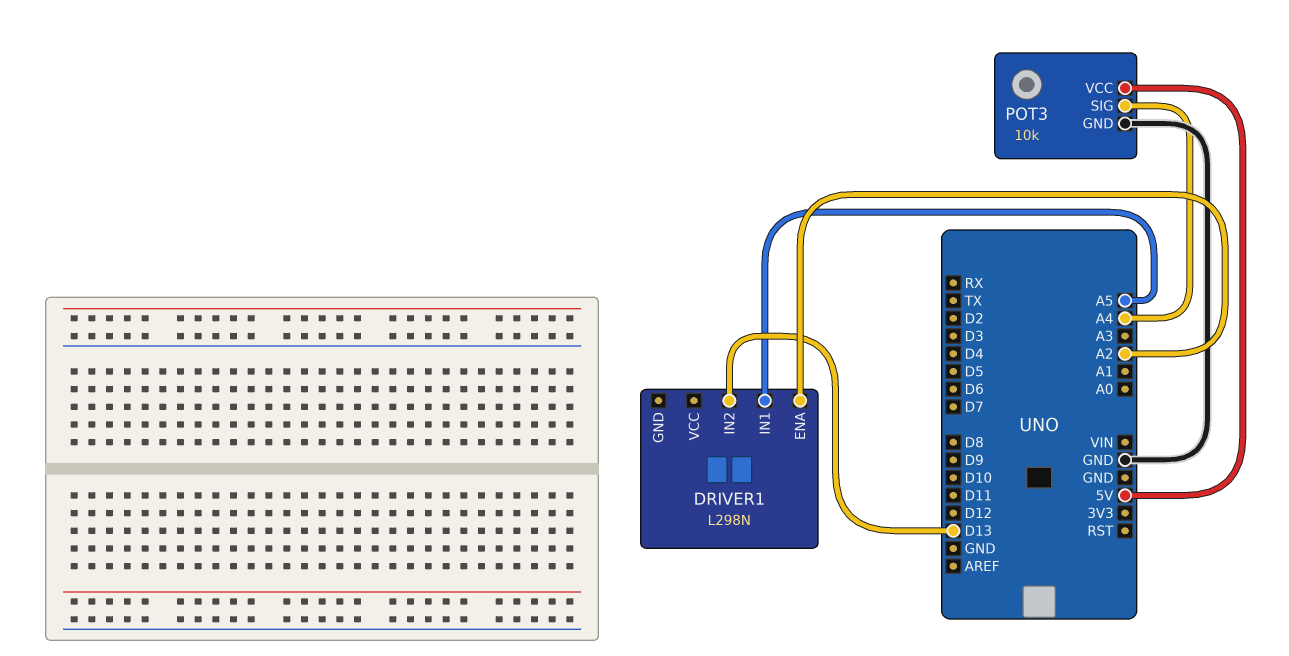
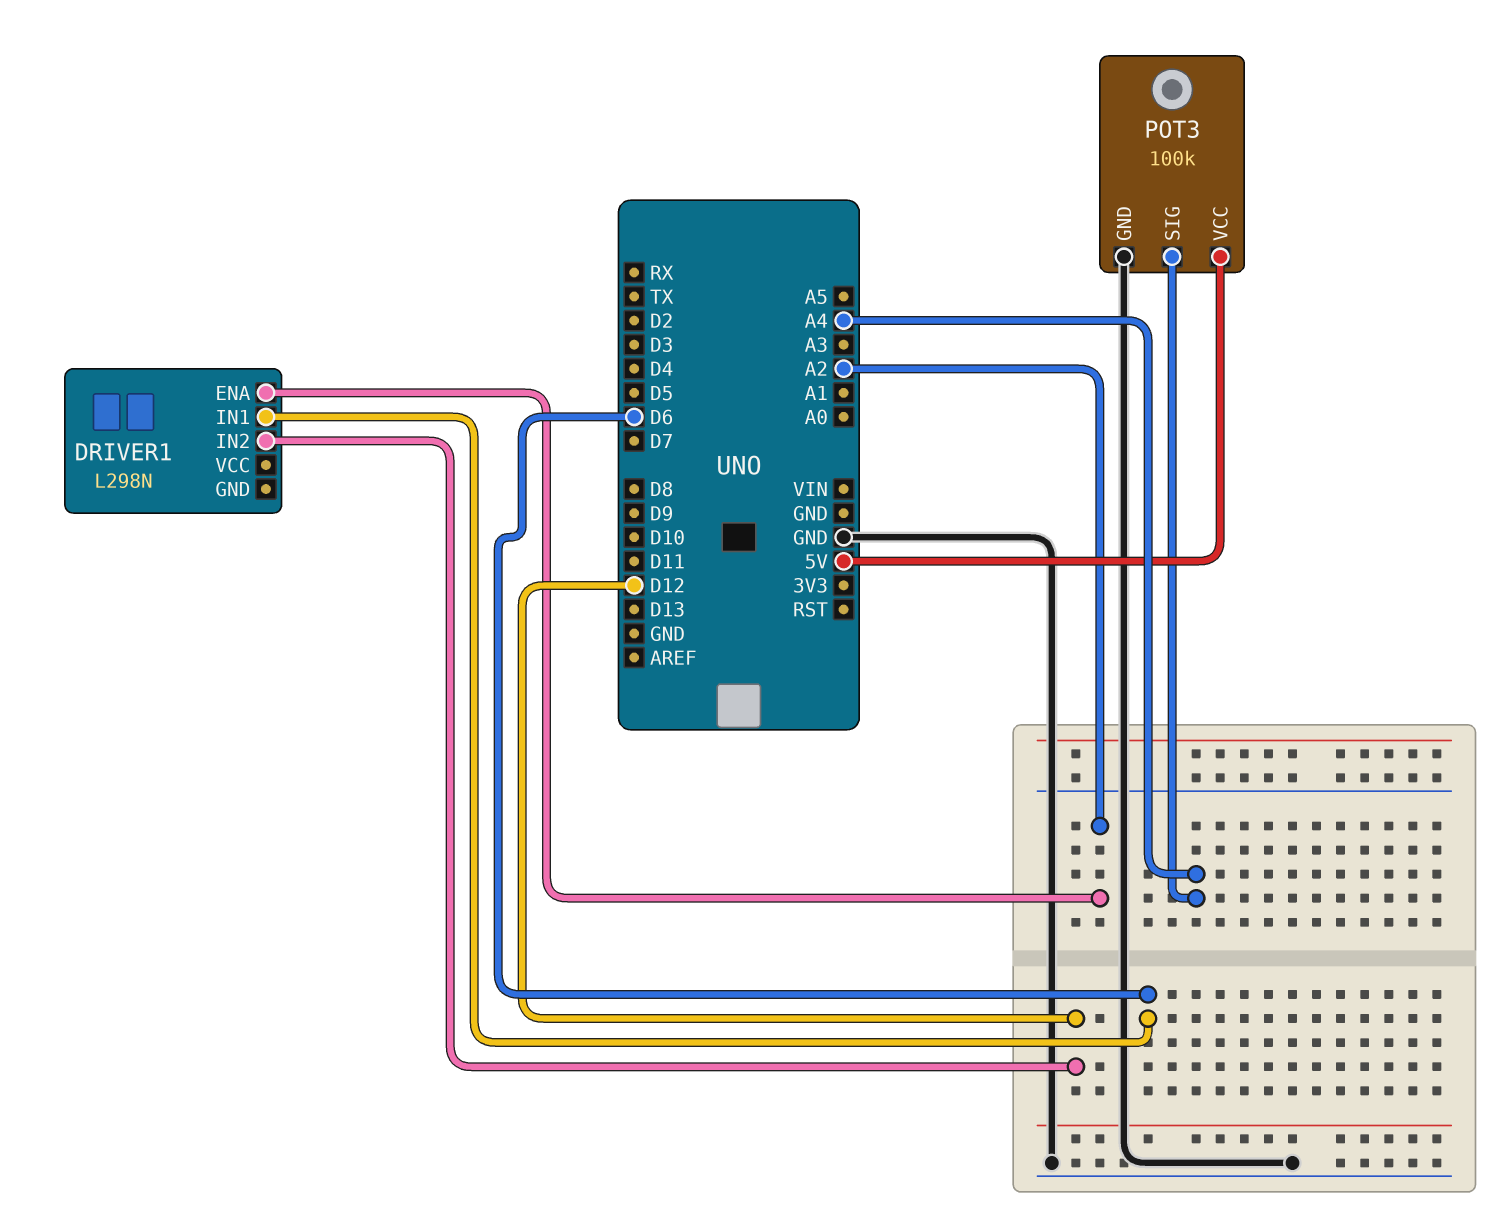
DRIVER1 pin IN1: A5 -> D6
DRIVER1 pin IN2: D13 -> D12
POT3: 10k -> 100k

